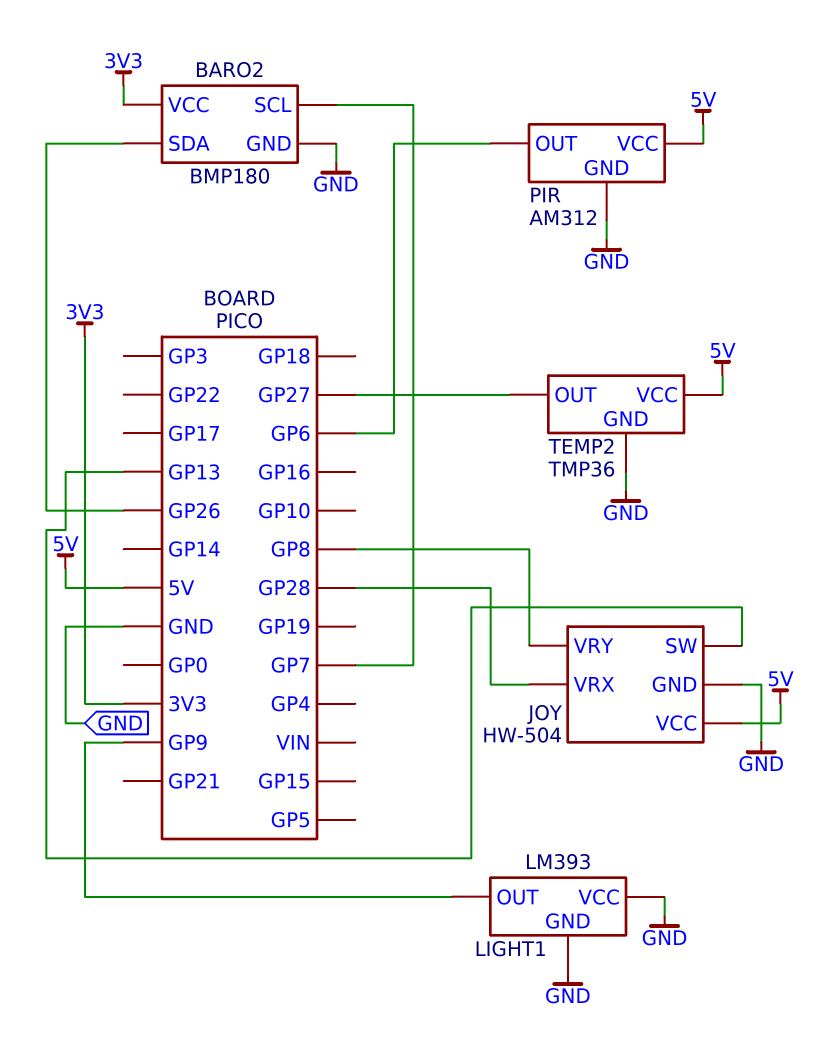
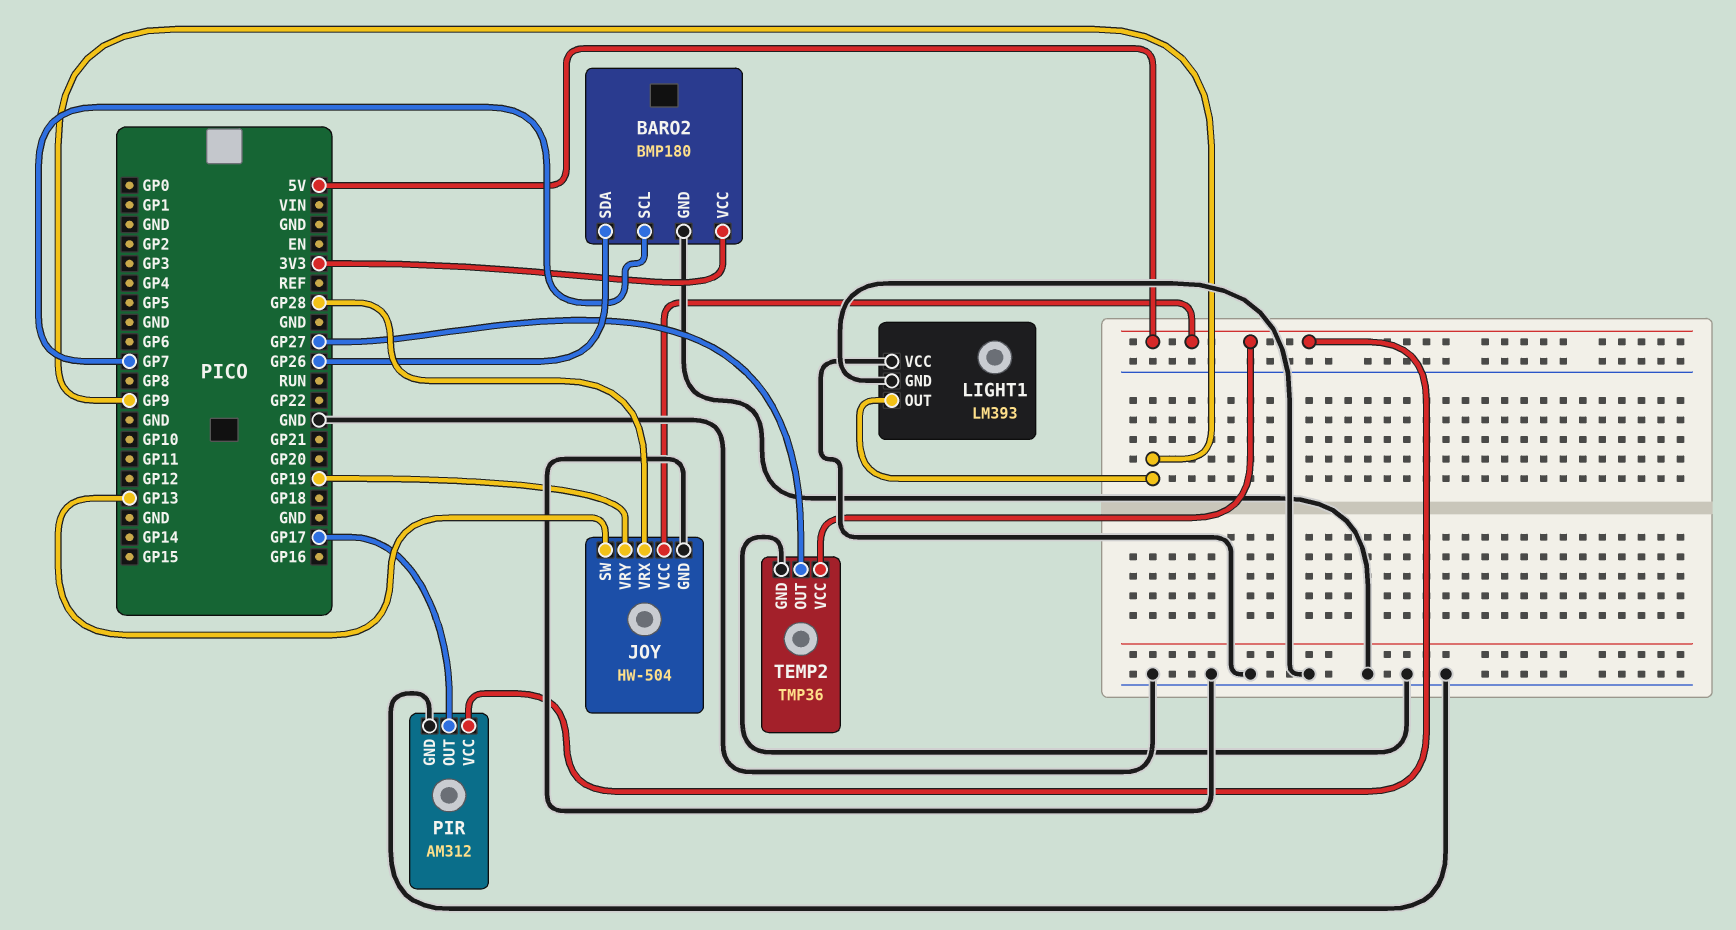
JOY pin VRY: GP8 -> GP19
PIR pin OUT: GP6 -> GP17

